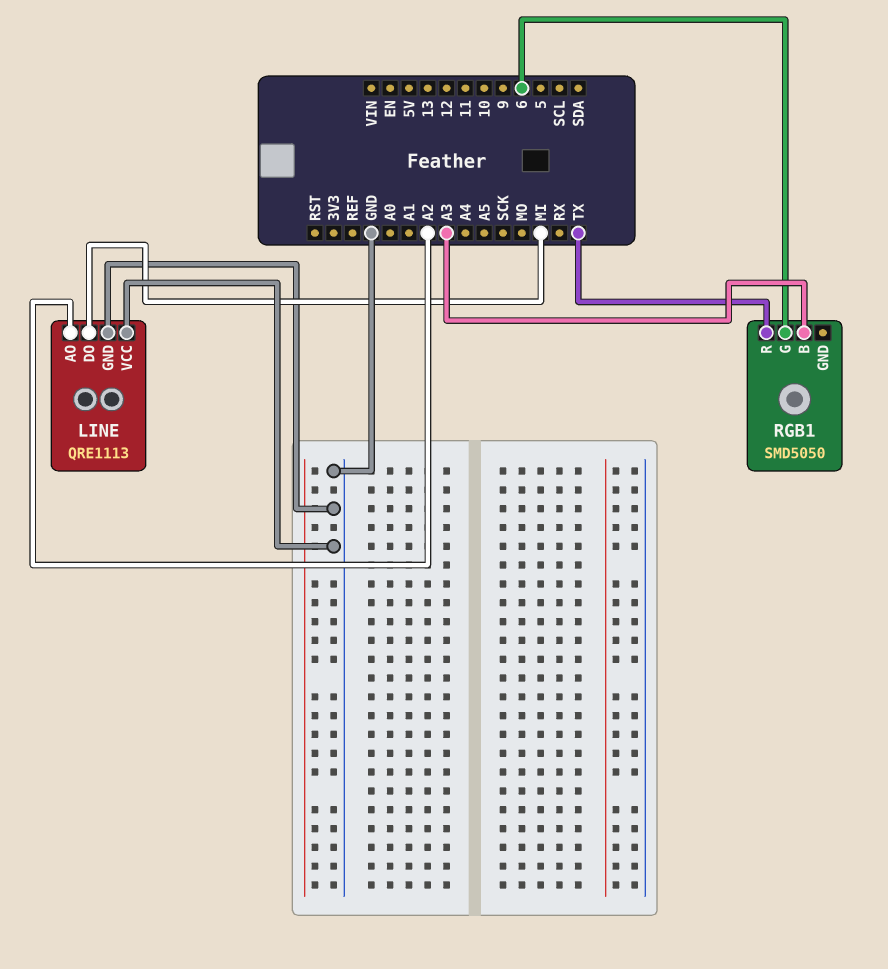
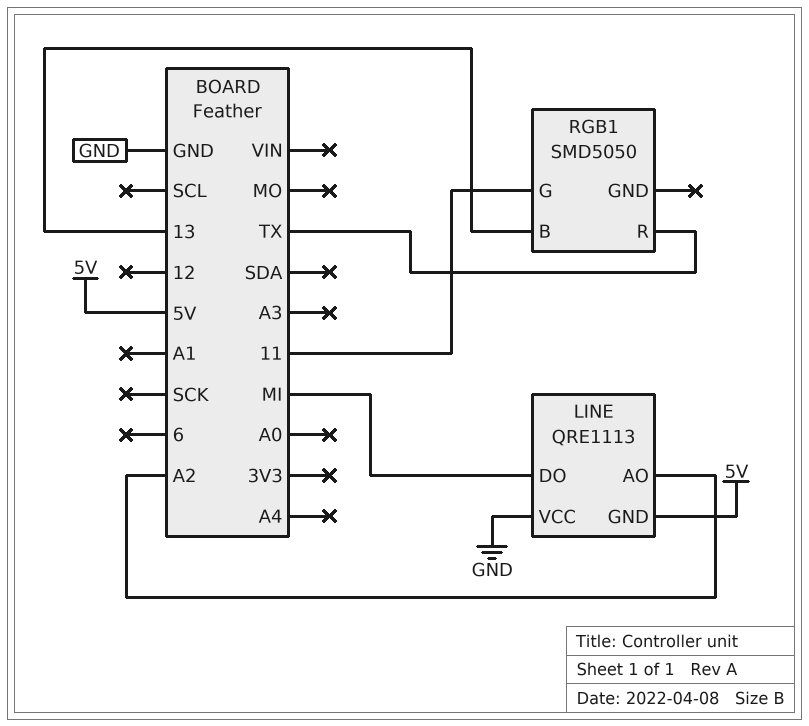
LINE pin GND: GND -> 5V
RGB1 pin B: A3 -> 13
RGB1 pin G: 6 -> 11

